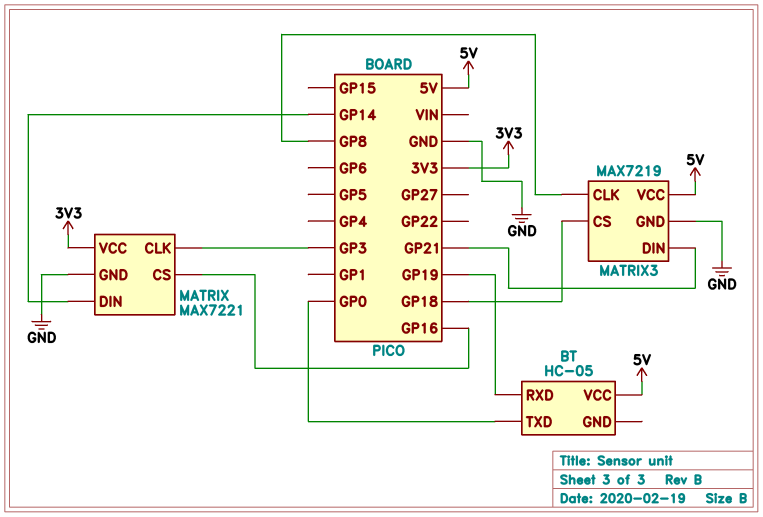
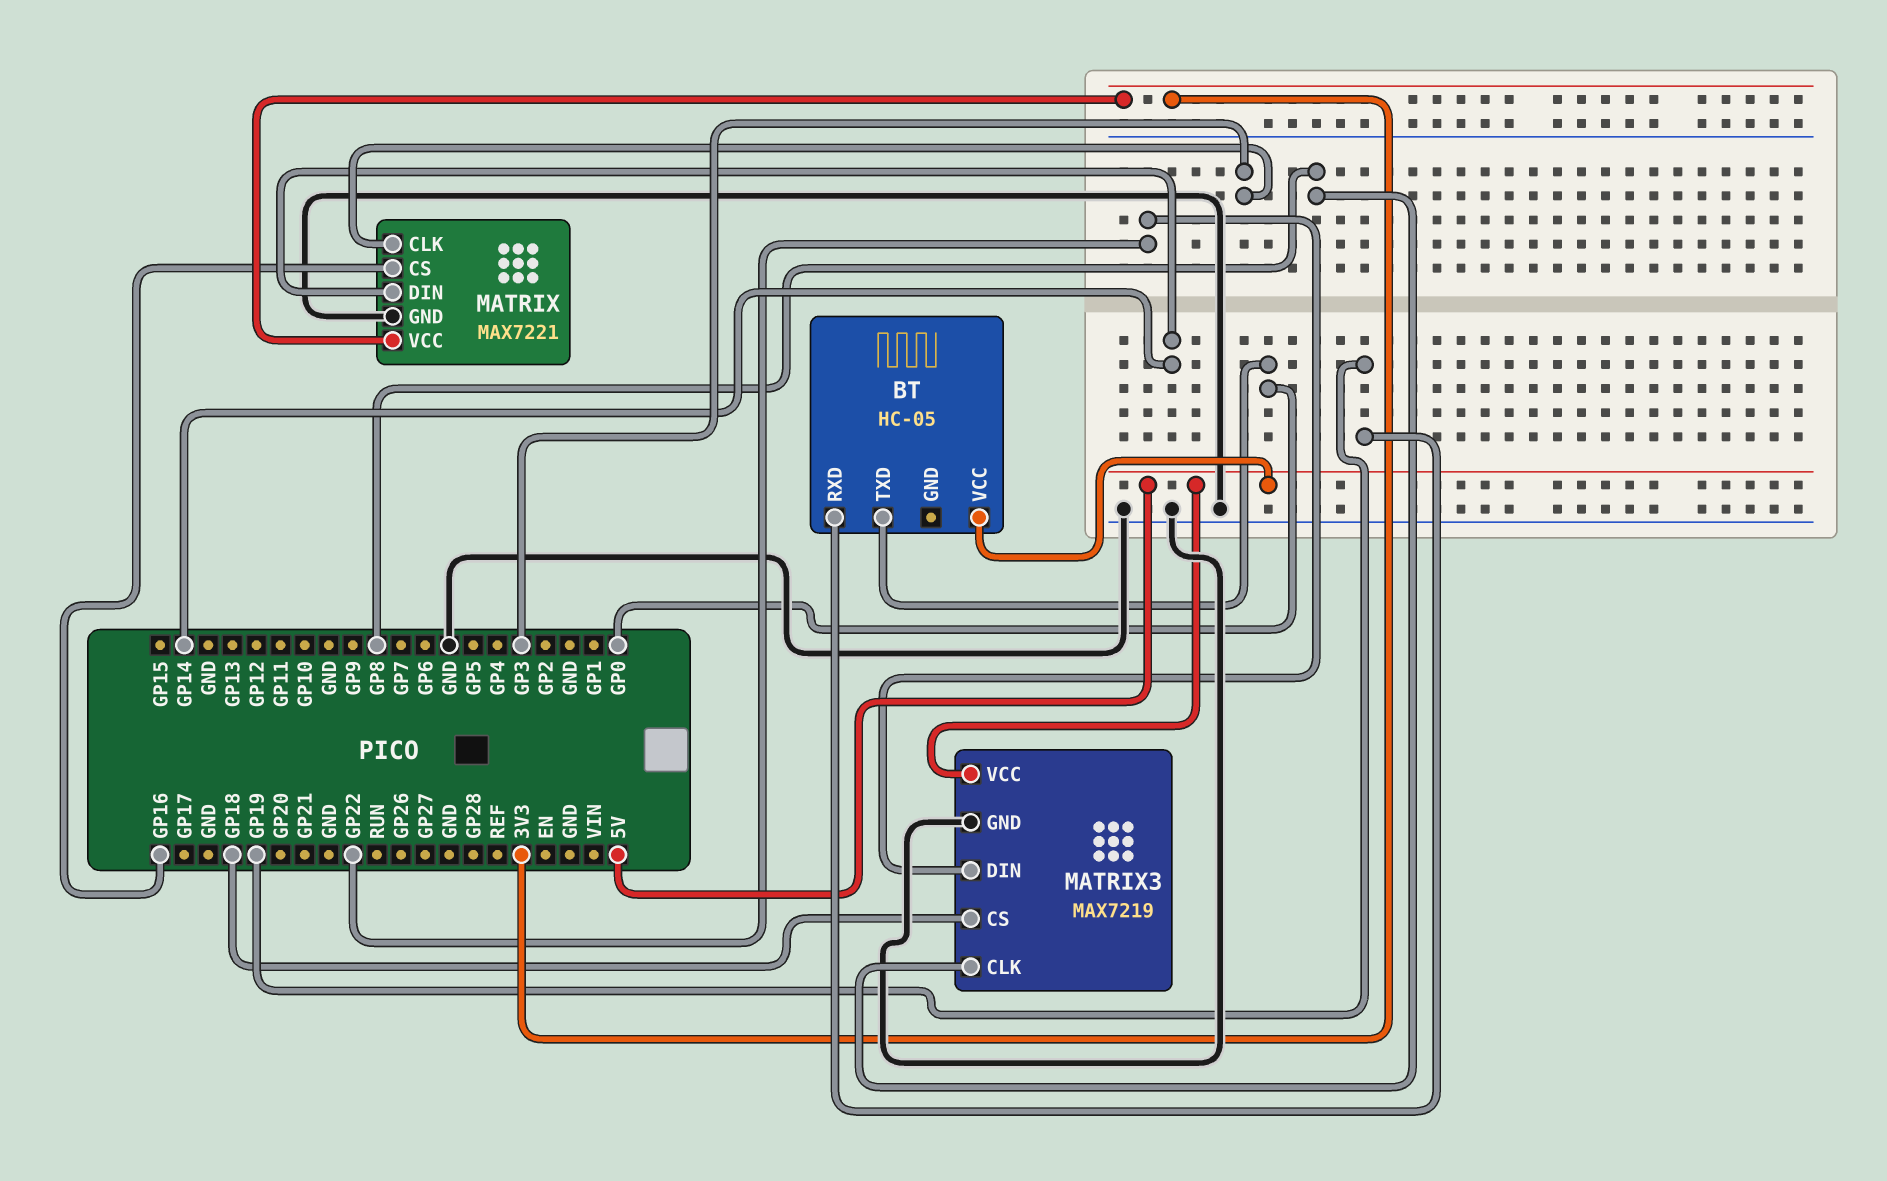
MATRIX3 pin DIN: GP21 -> GP22

